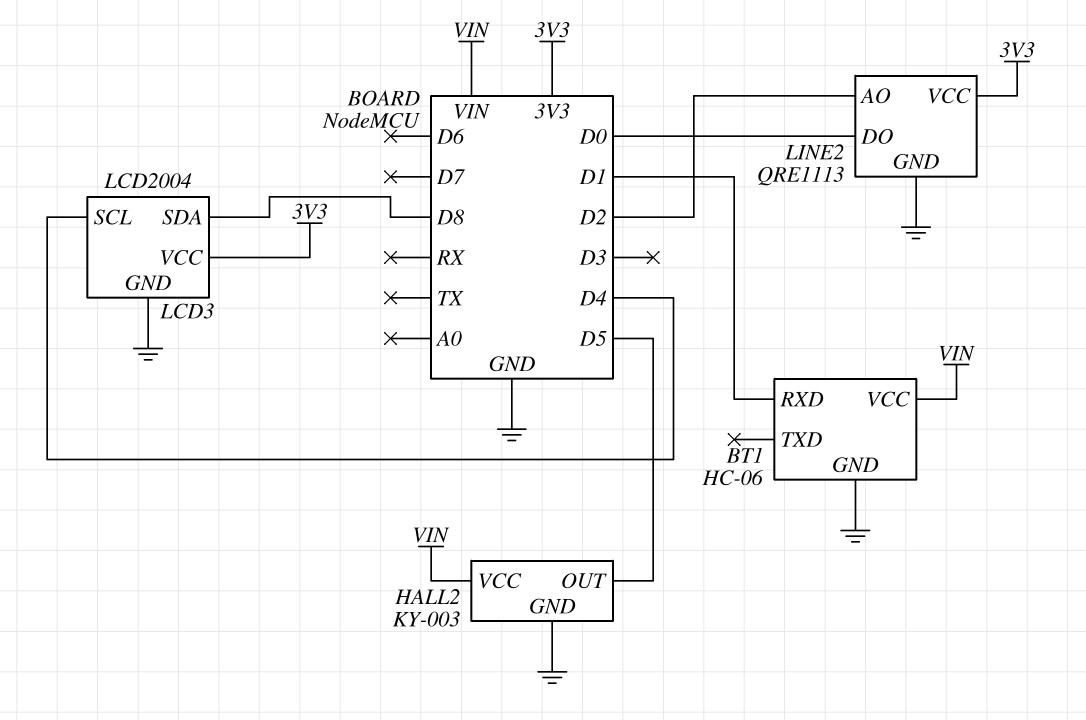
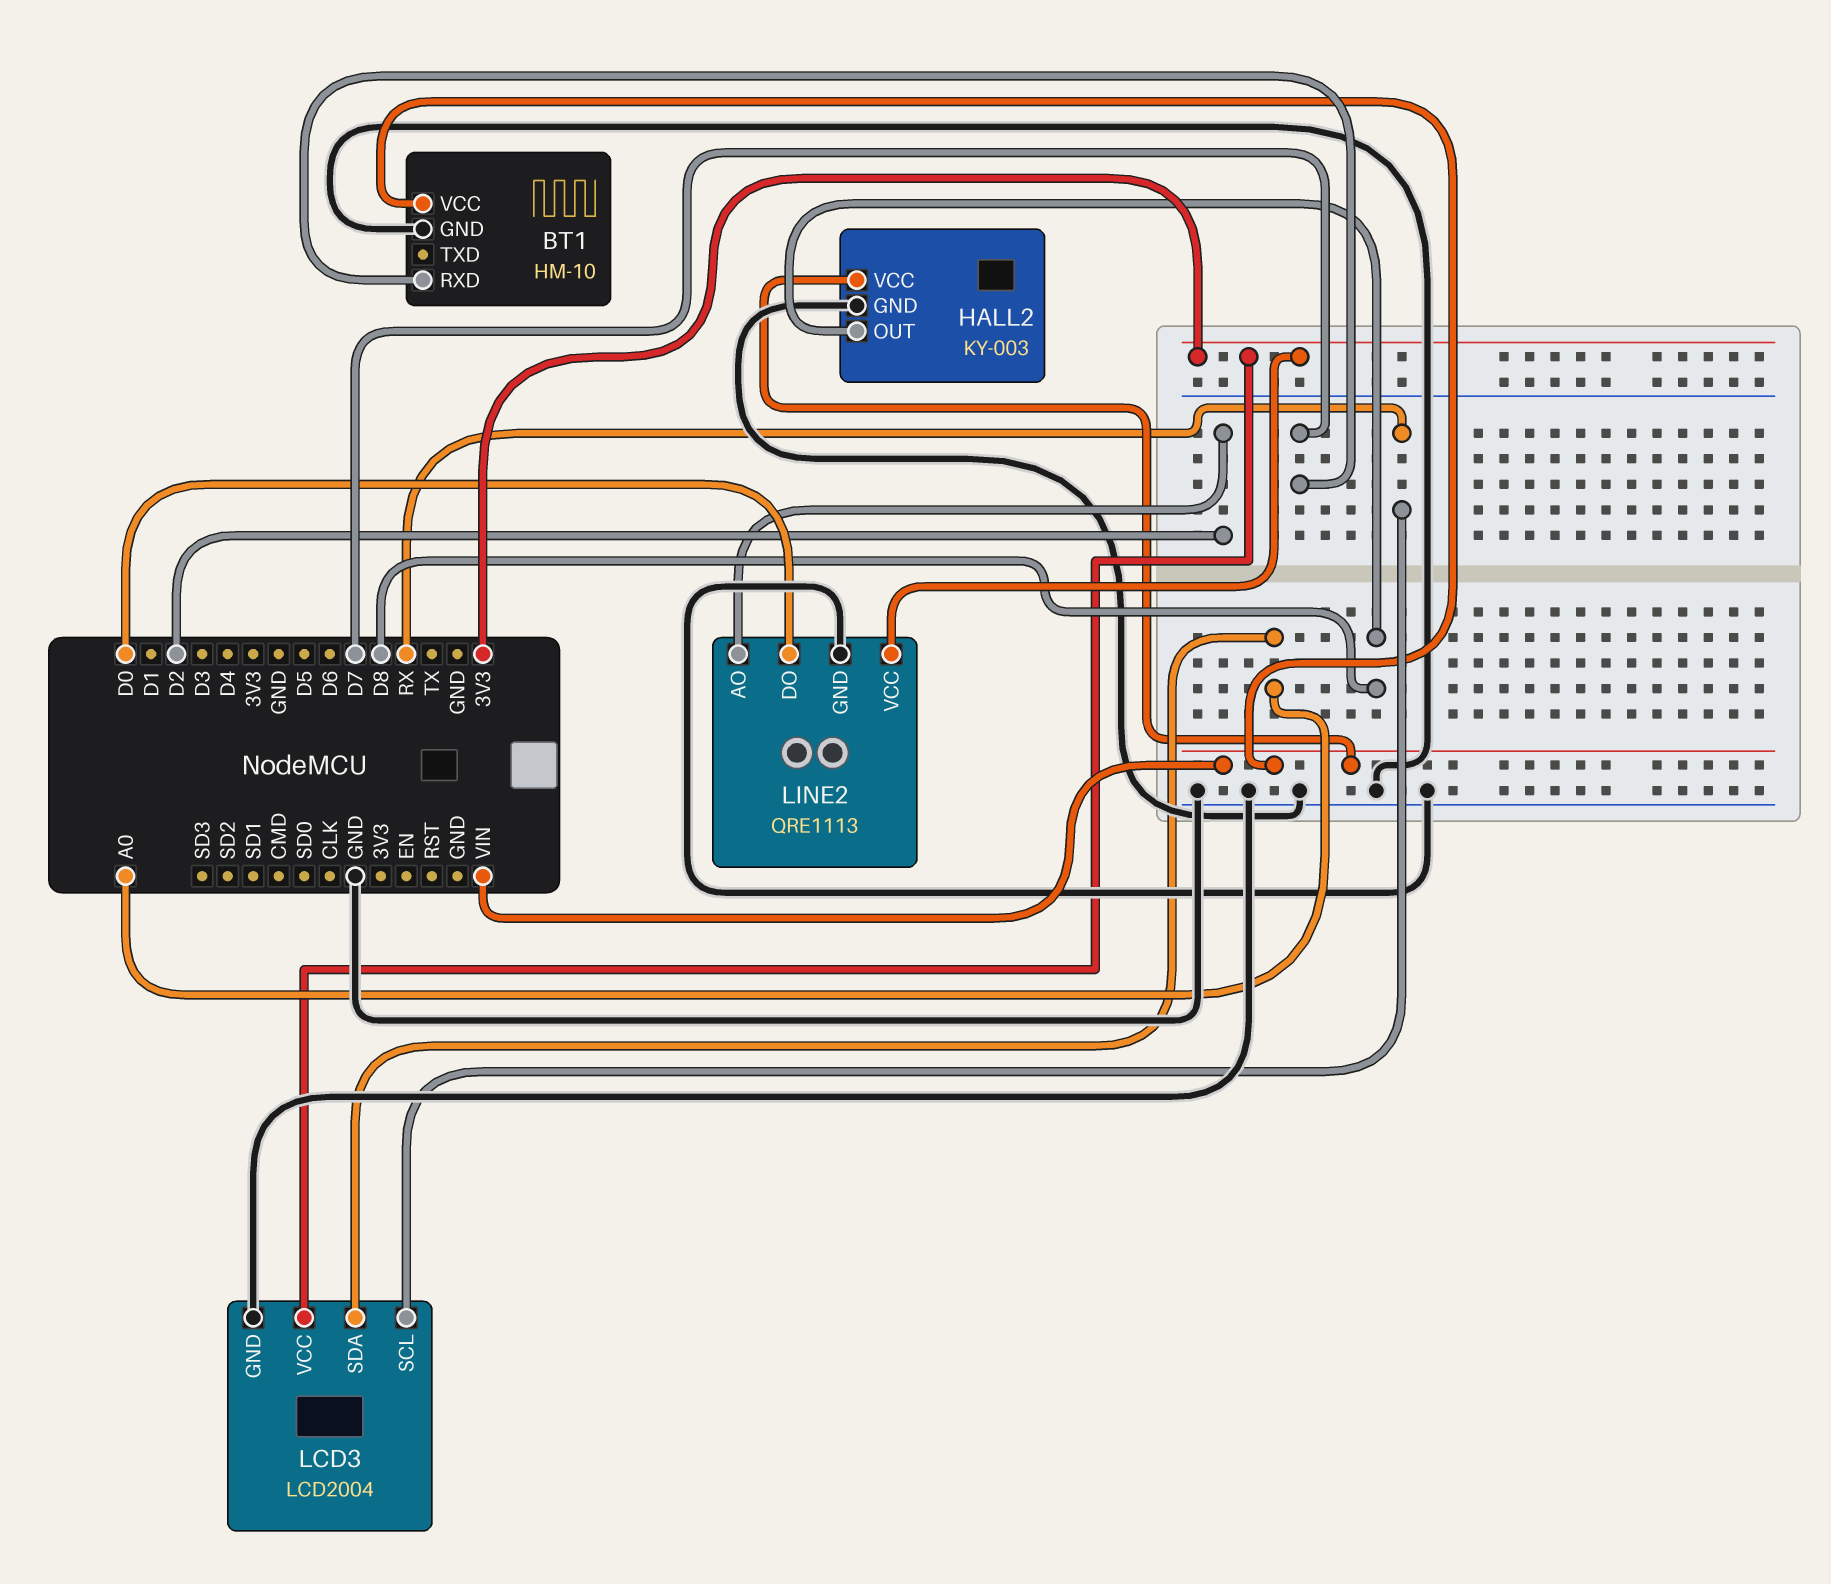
BT1: HC-06 -> HM-10
BT1 pin RXD: D1 -> D7
HALL2 pin OUT: D5 -> D8
LCD3 pin SCL: D4 -> RX
LCD3 pin SDA: D8 -> A0

